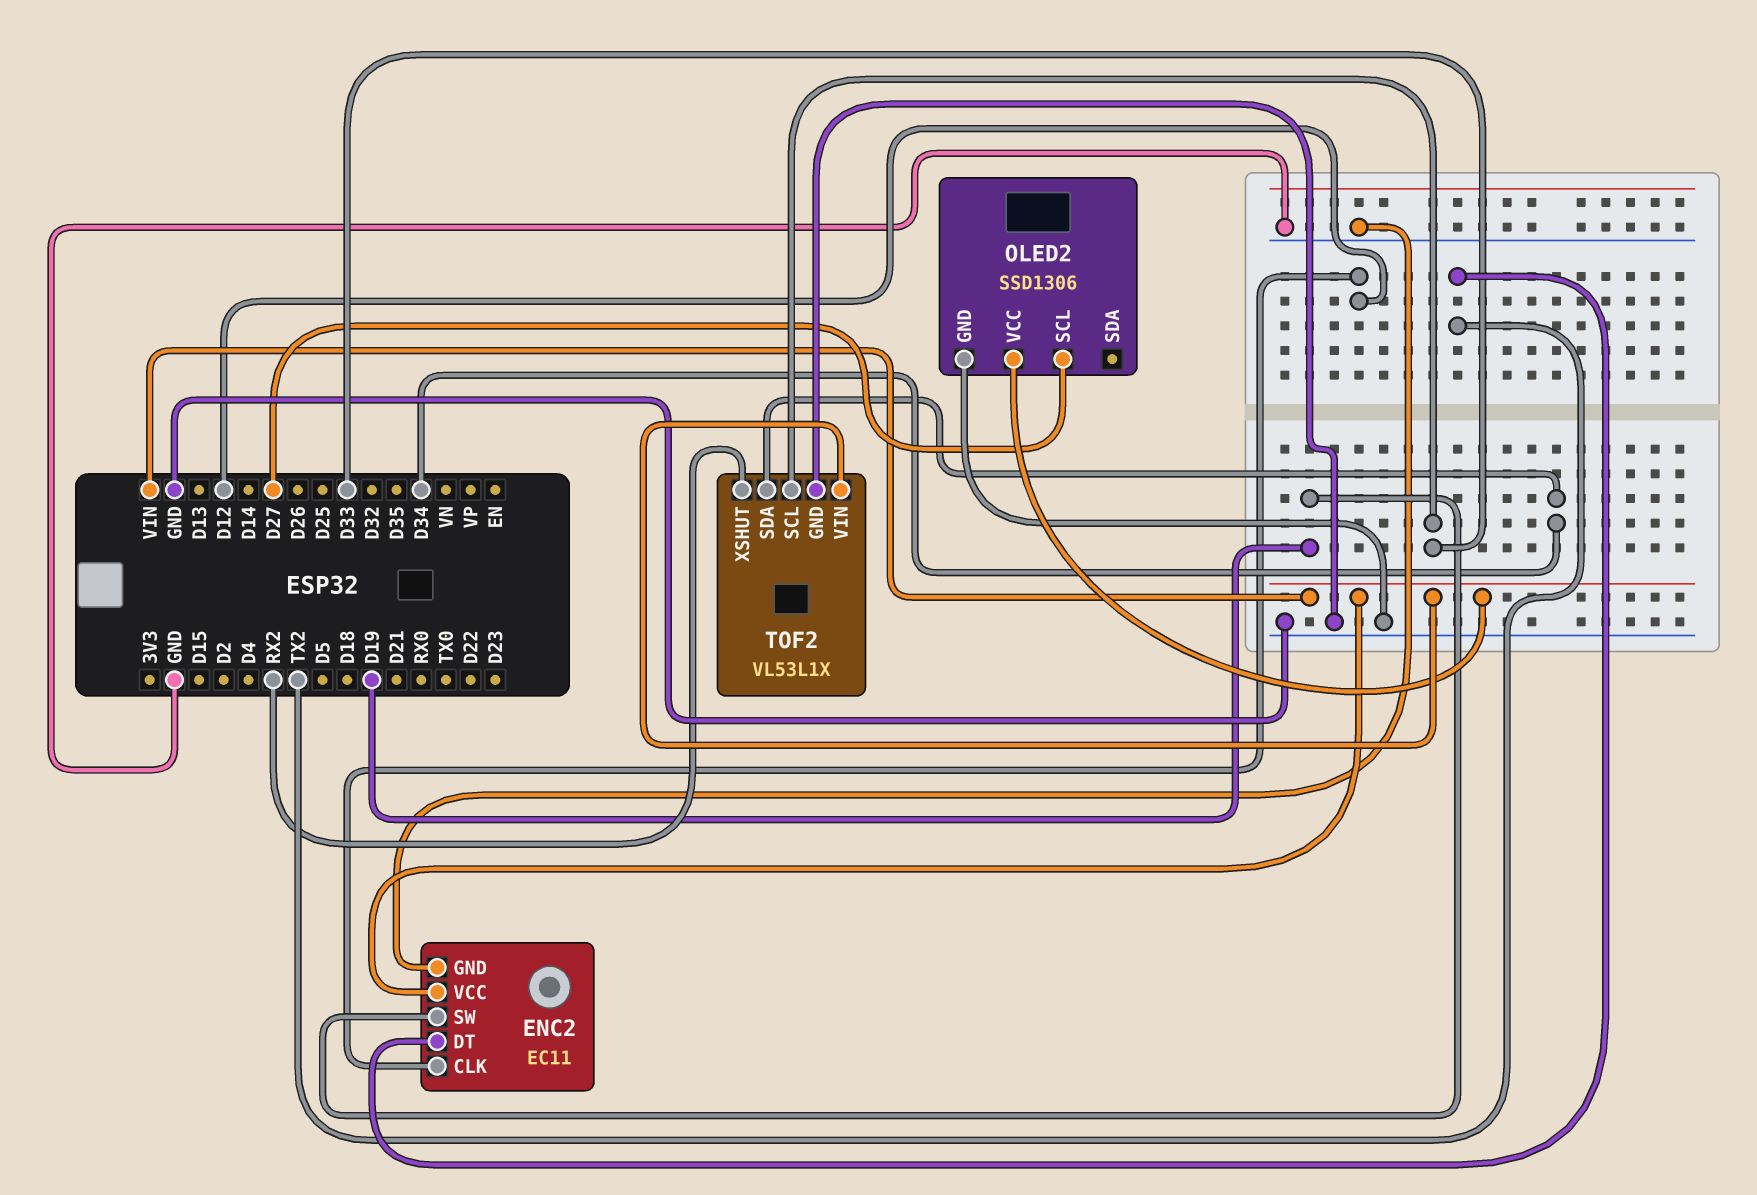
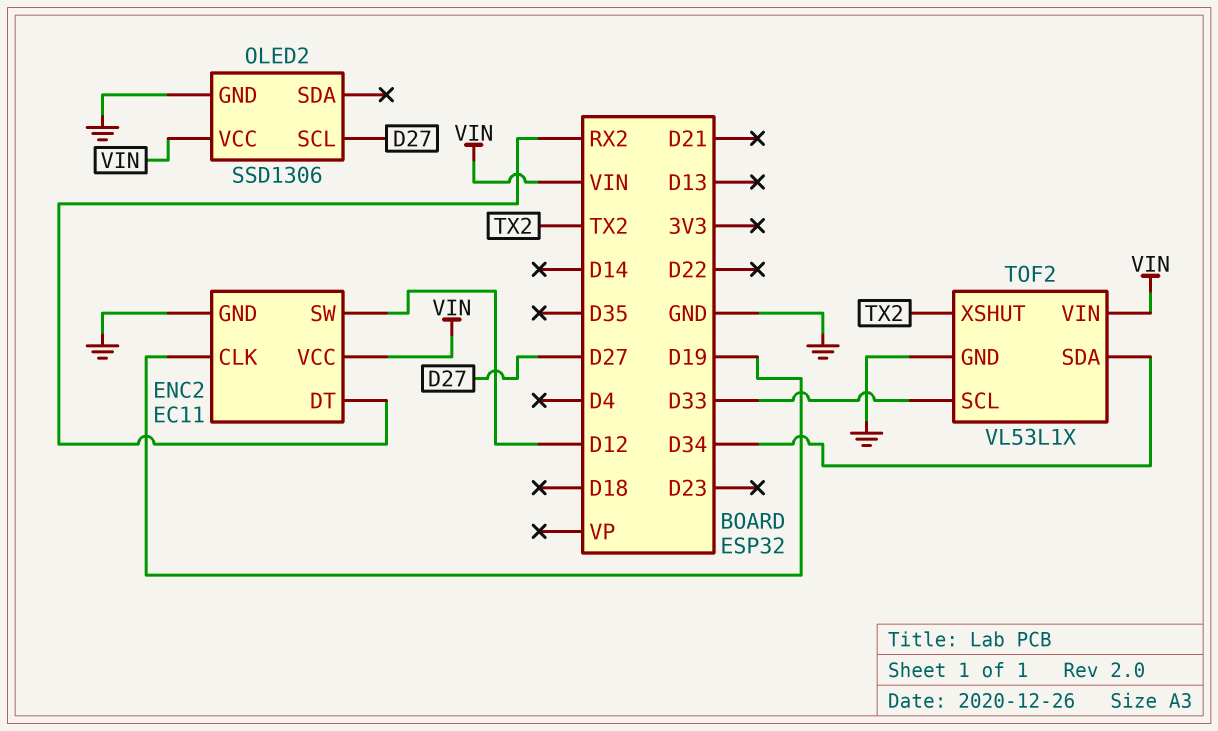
ENC2 pin CLK: D12 -> D19
ENC2 pin DT: TX2 -> RX2
ENC2 pin SW: D19 -> D12
TOF2 pin XSHUT: RX2 -> TX2

